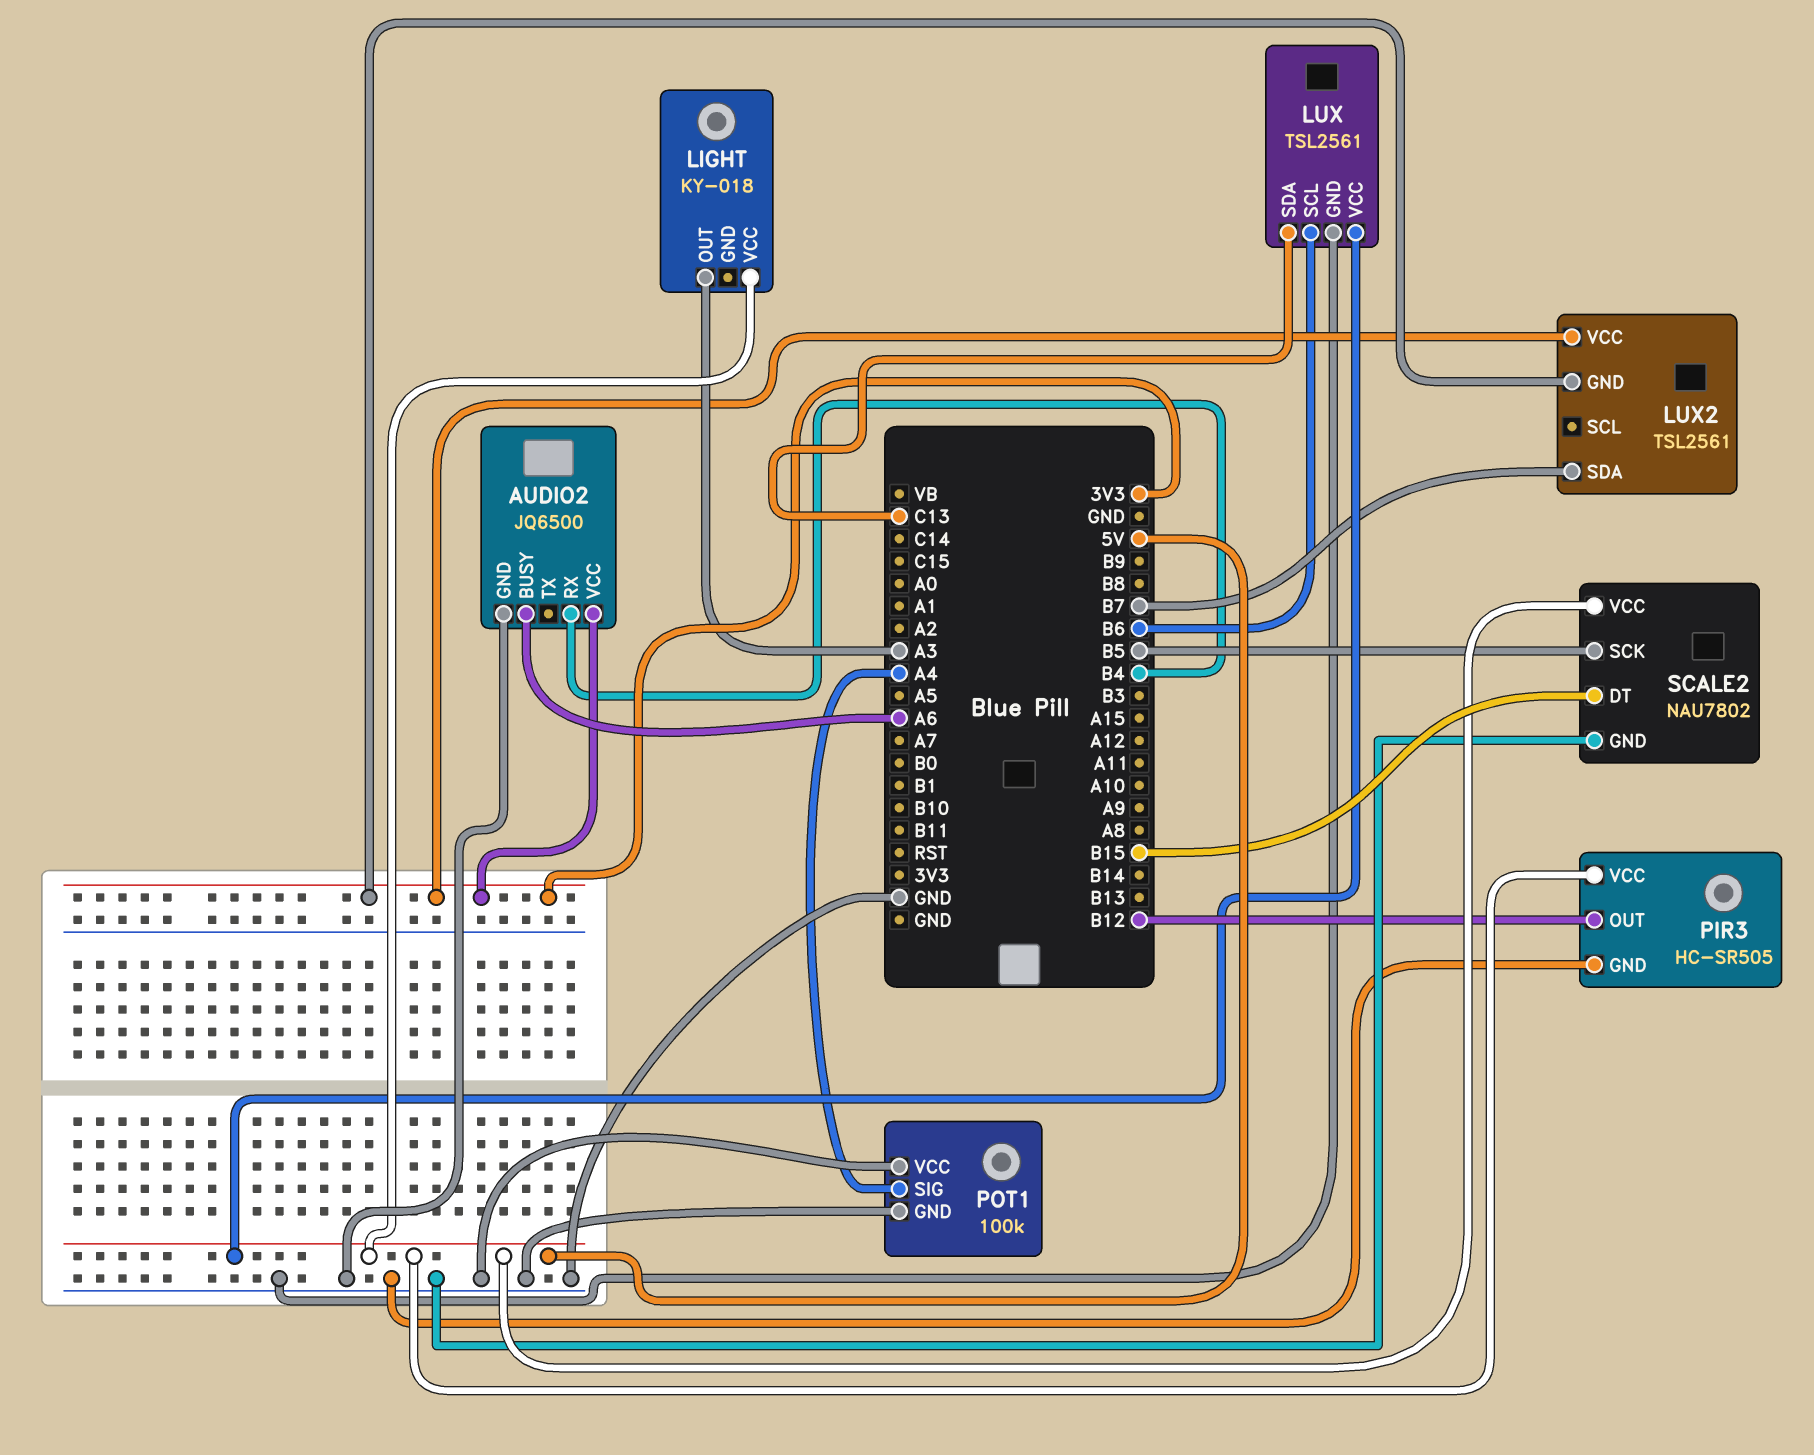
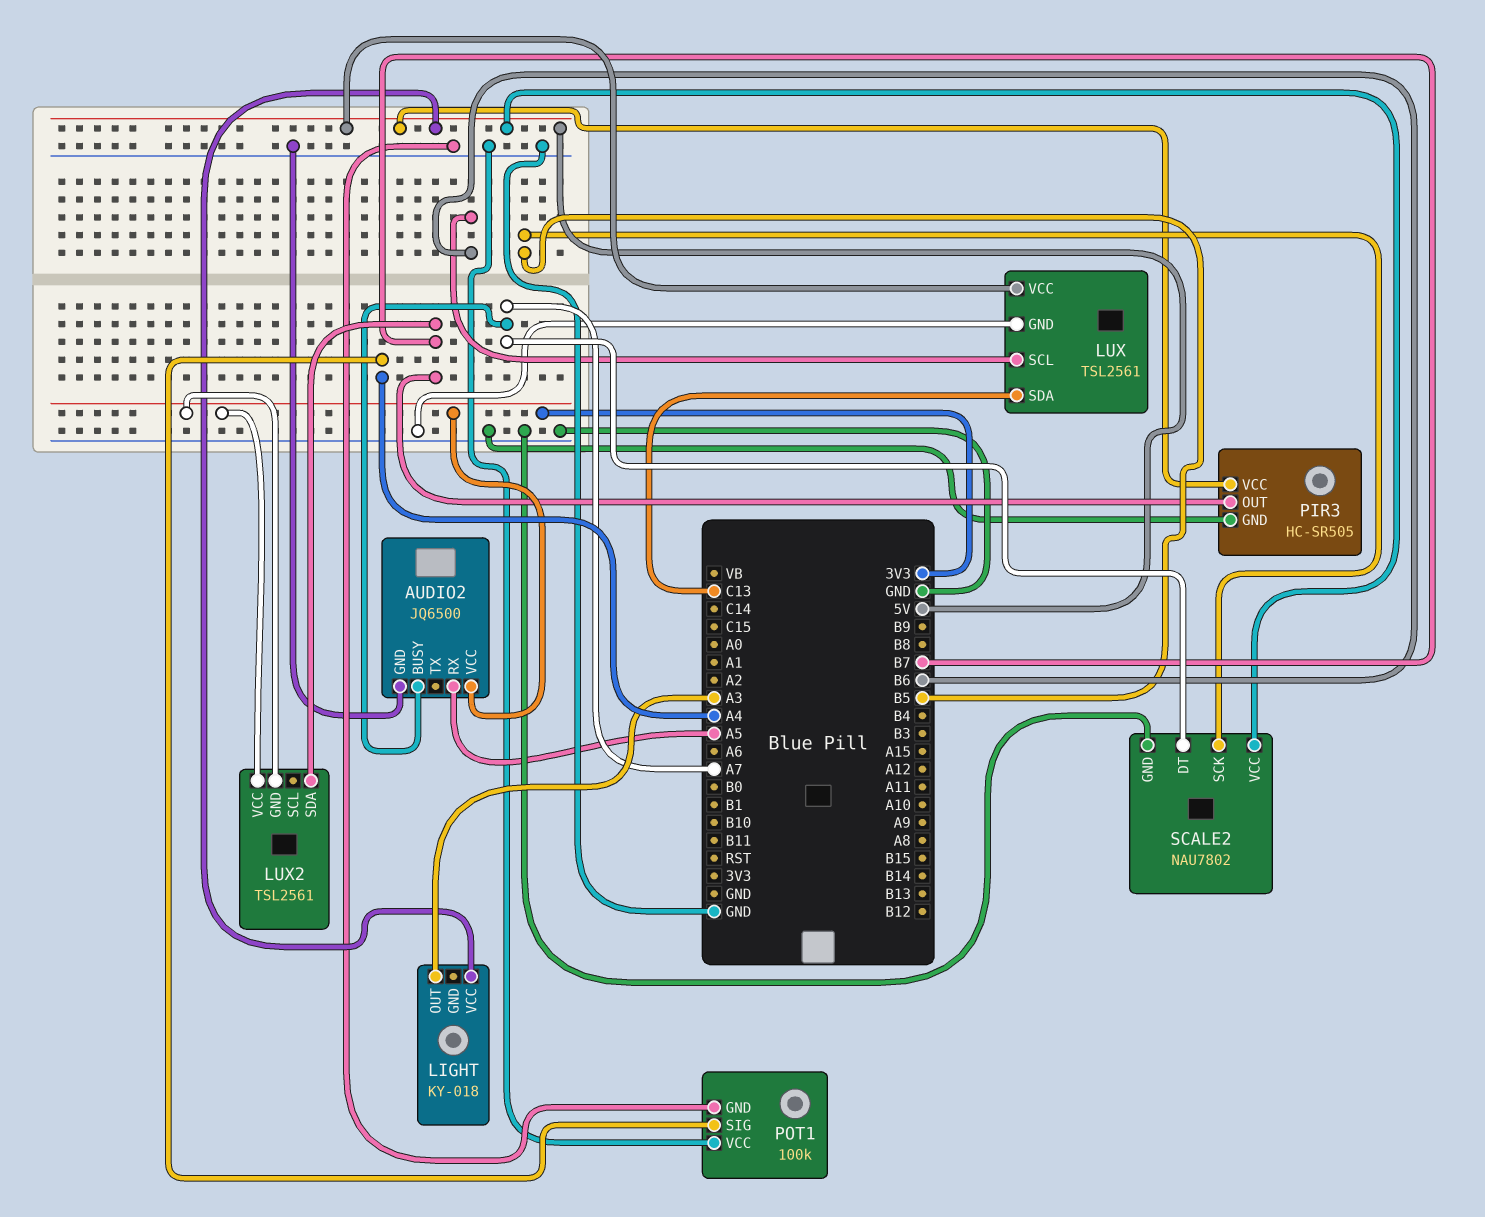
AUDIO2 pin BUSY: A6 -> A7
AUDIO2 pin RX: B4 -> A5
PIR3 pin OUT: B12 -> B7
SCALE2 pin DT: B15 -> A7

